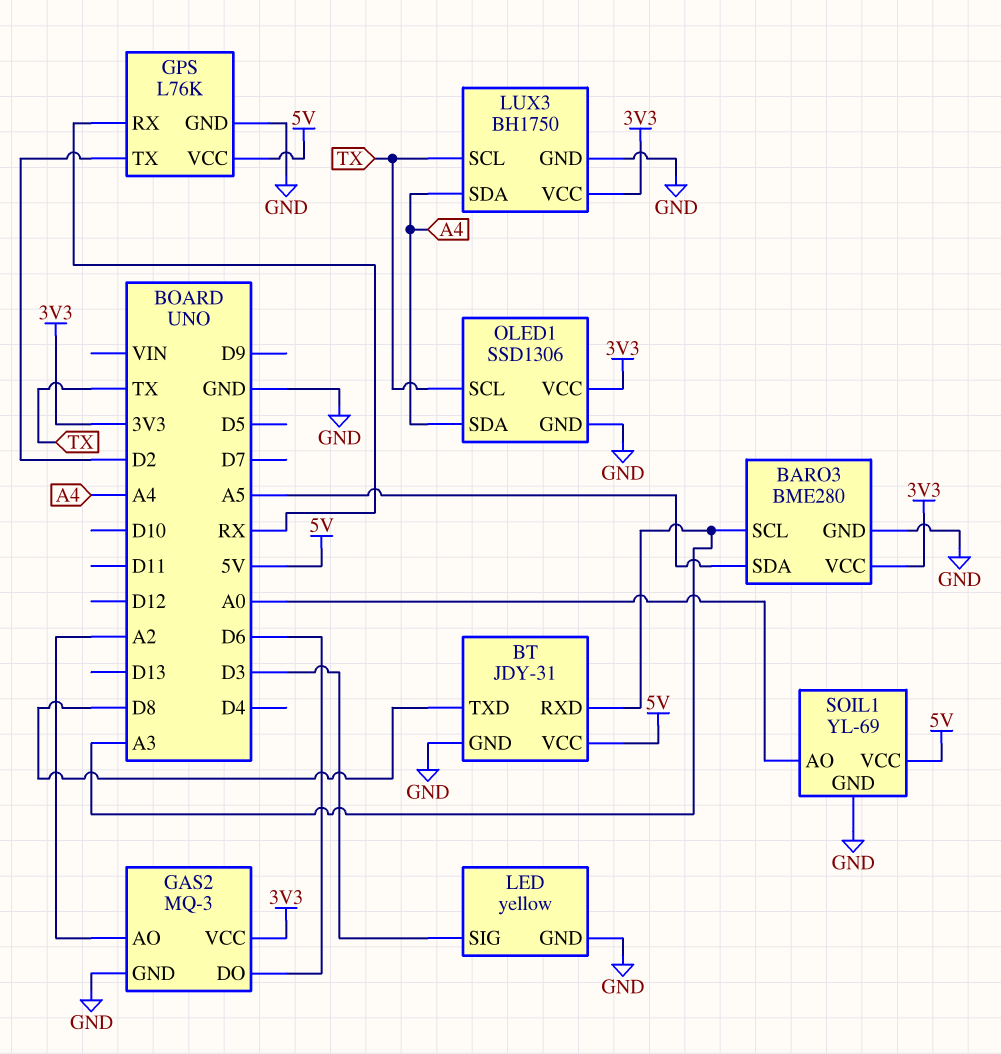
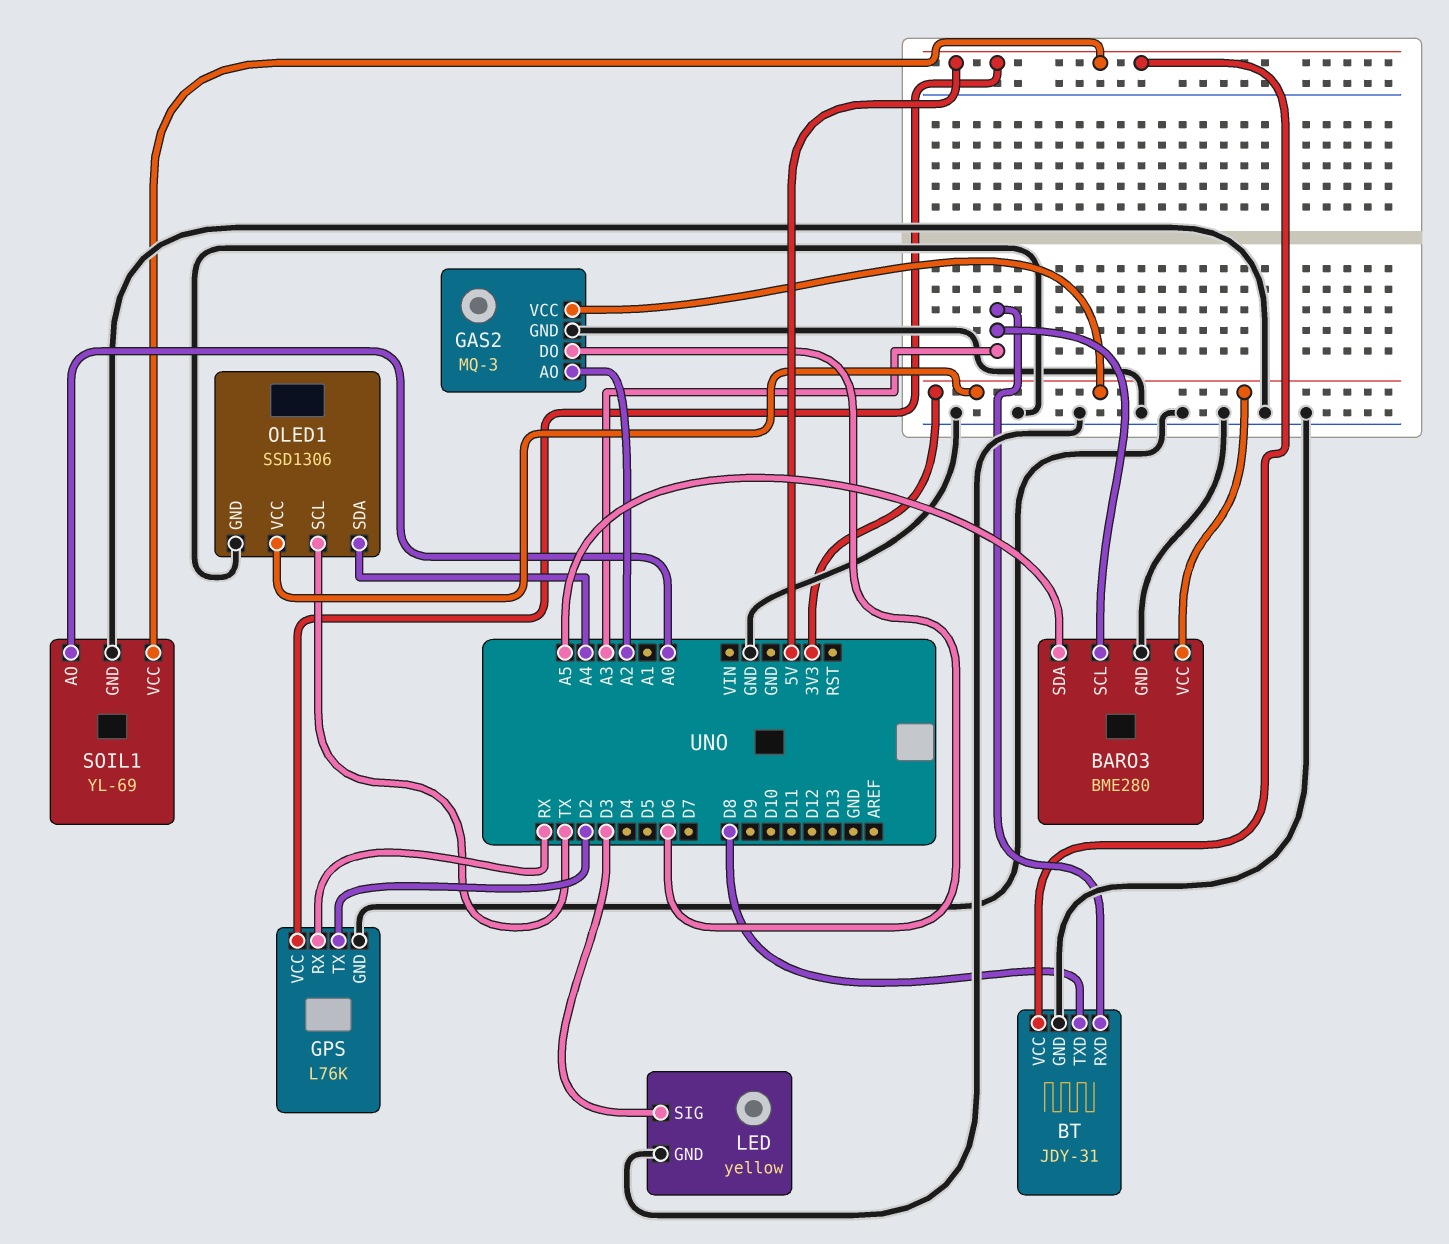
LUX3: BH1750 -> none
LUX3 pin GND: GND -> none
LUX3 pin SCL: TX -> none
LUX3 pin SDA: A4 -> none
LUX3 pin VCC: 3V3 -> none

